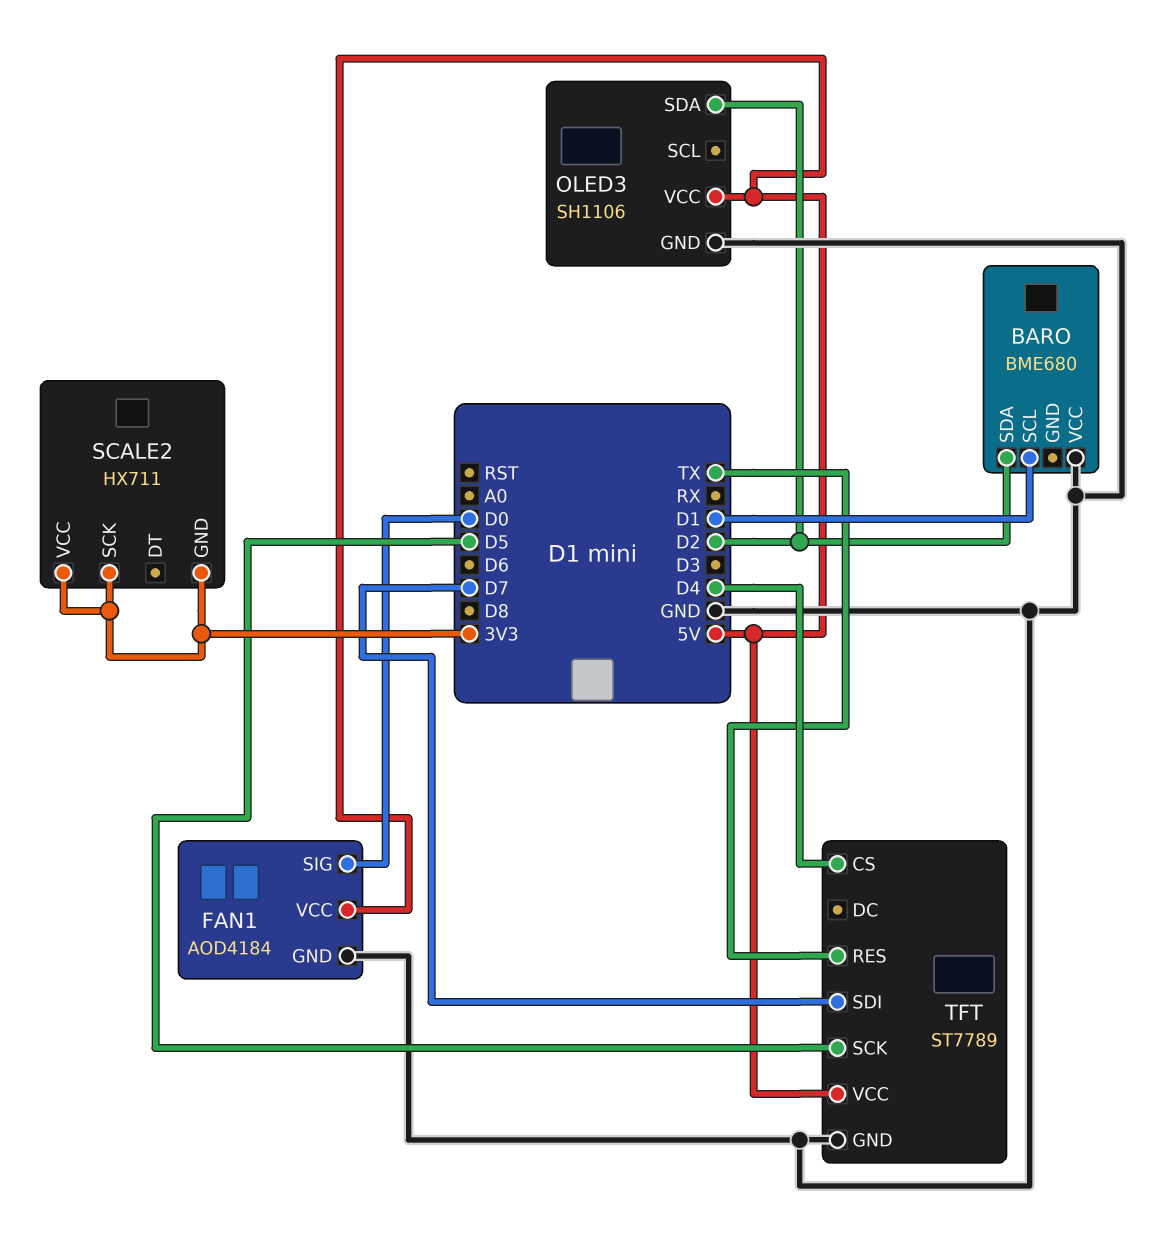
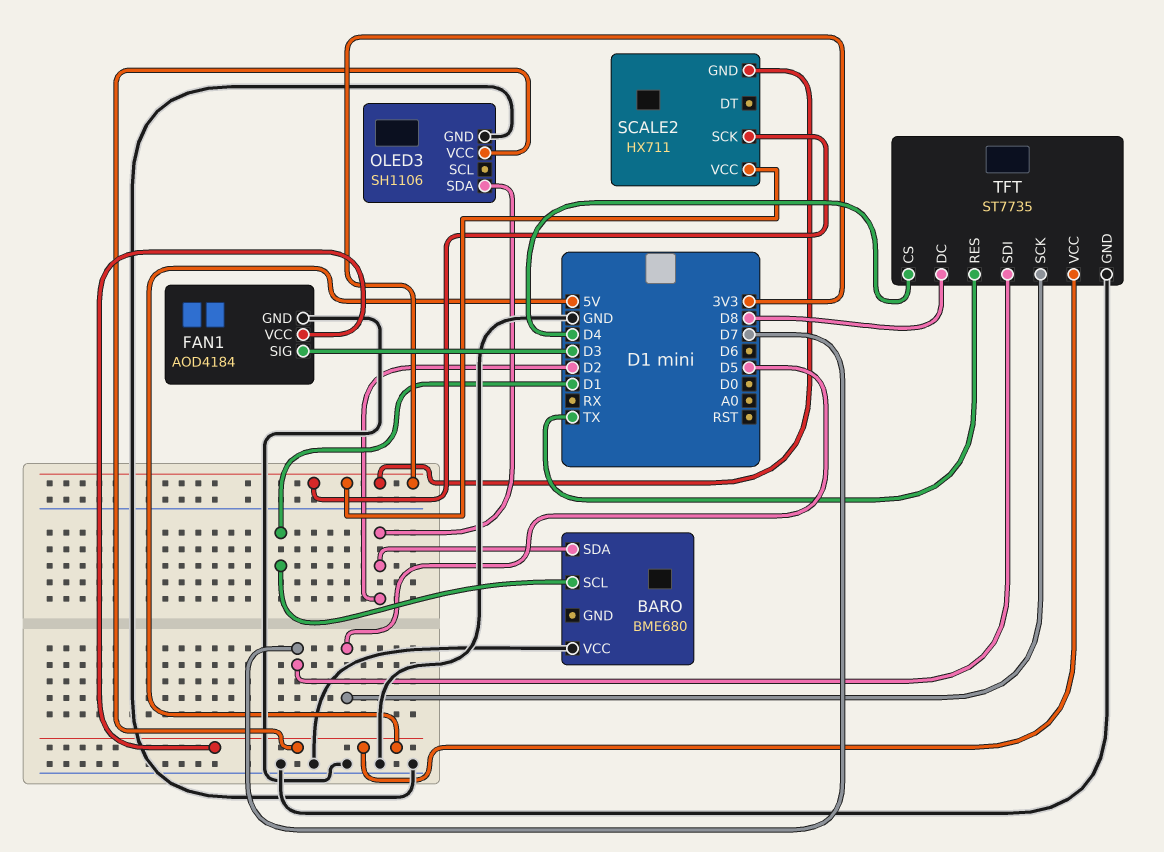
FAN1 pin SIG: D0 -> D3
TFT: ST7789 -> ST7735
TFT pin DC: none -> D8

